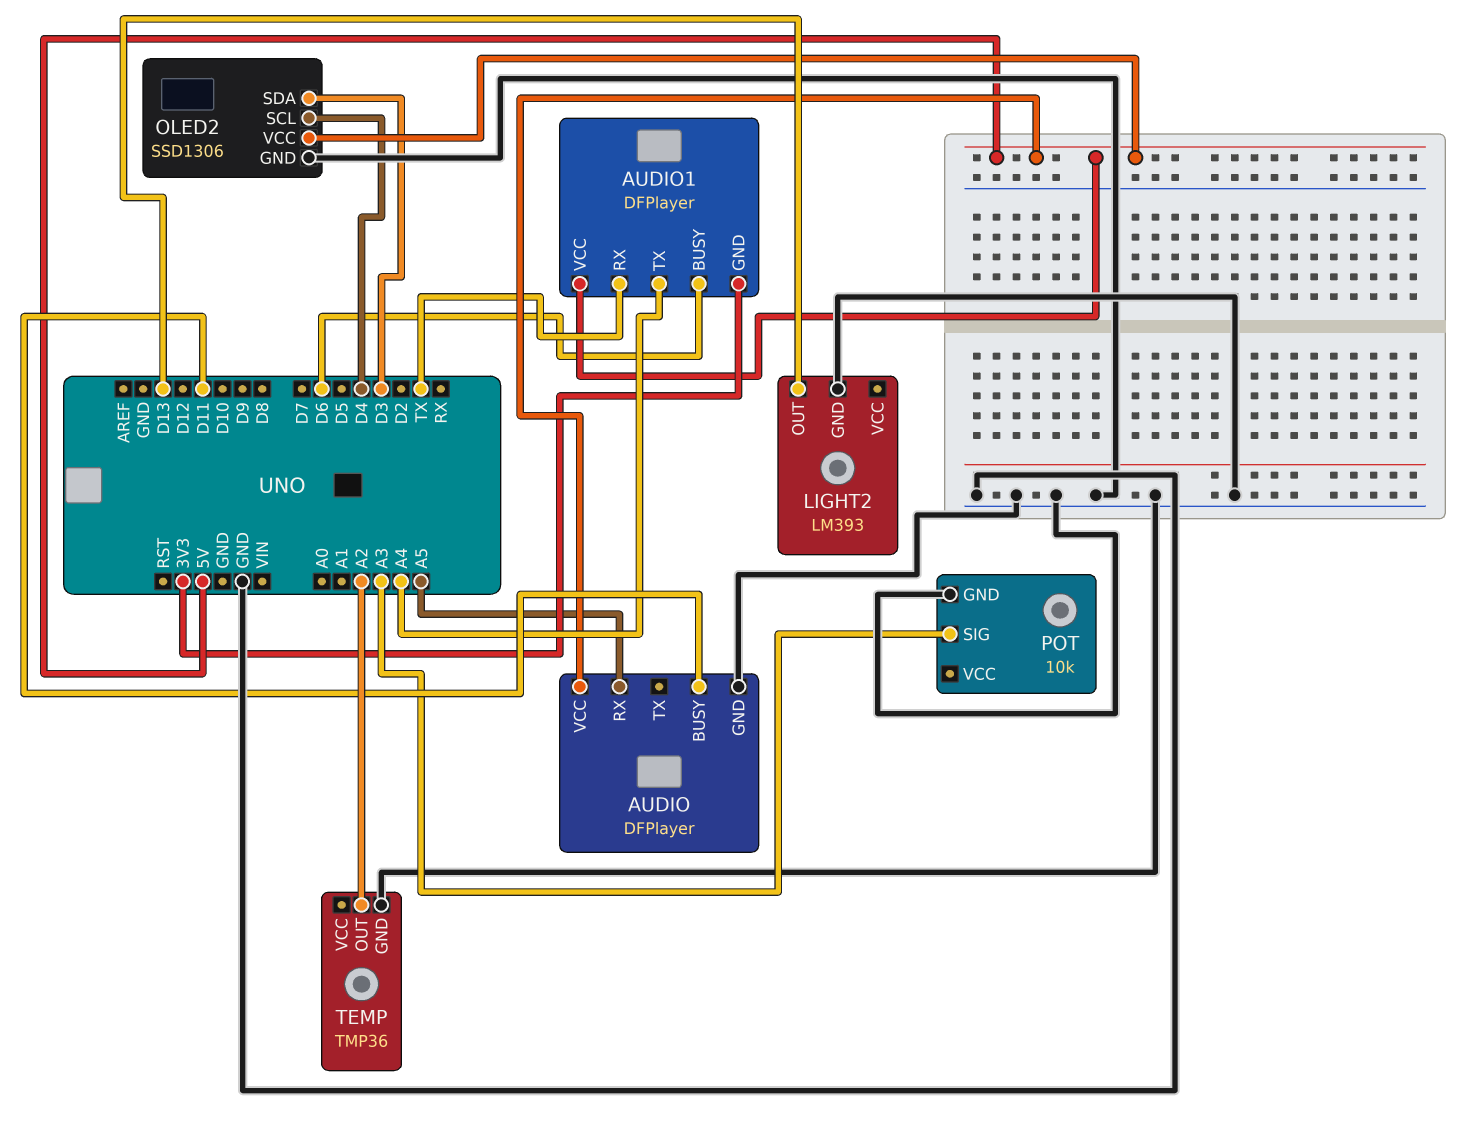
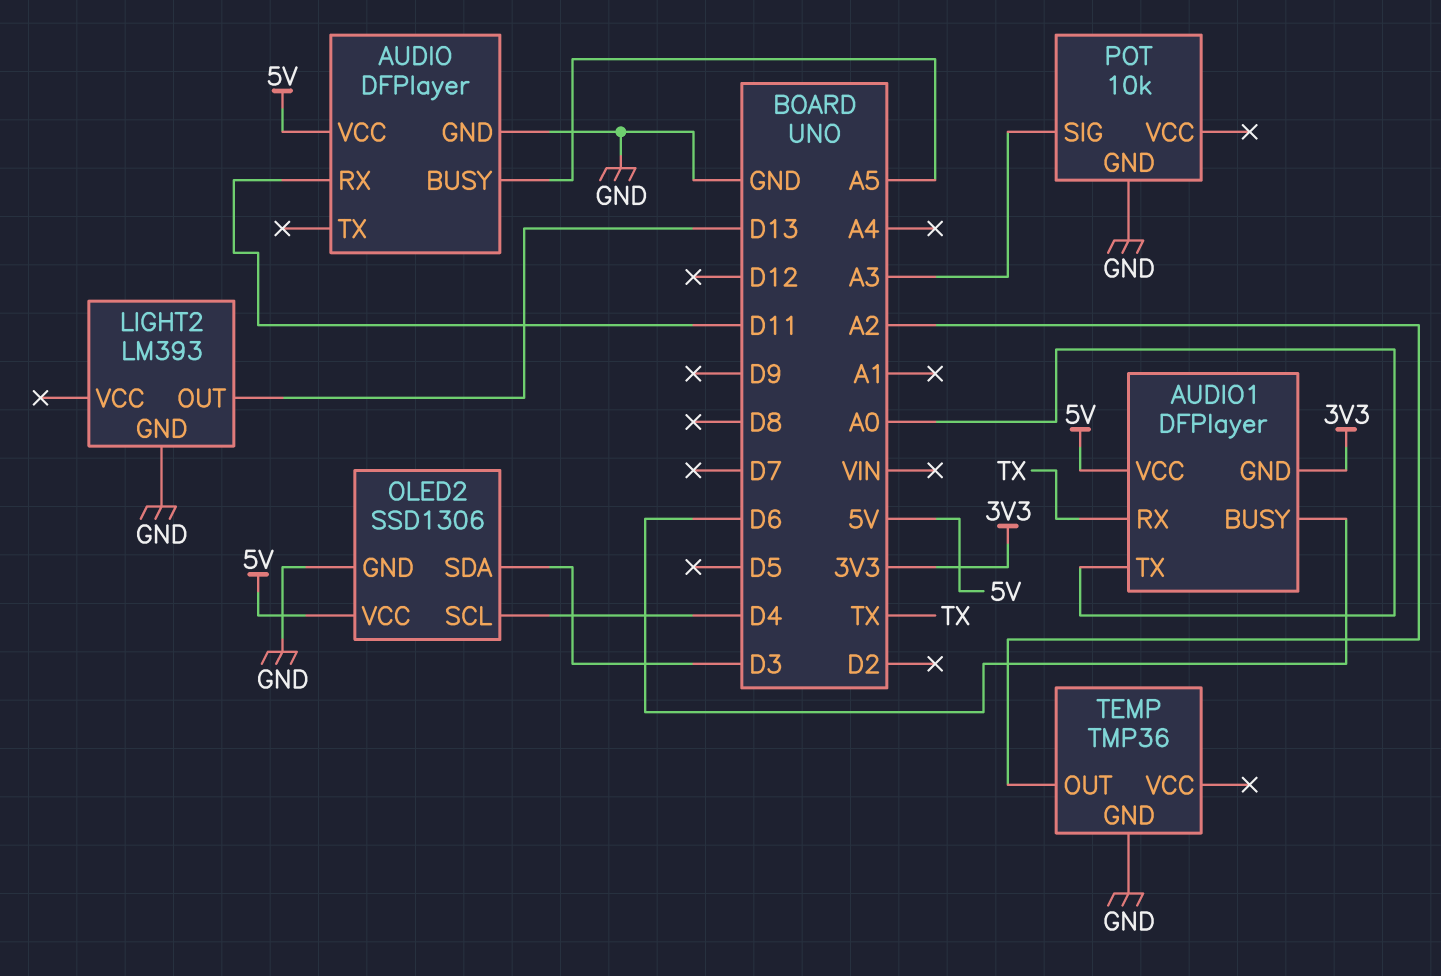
AUDIO pin BUSY: D11 -> A5
AUDIO pin RX: A5 -> D11
AUDIO1 pin TX: A4 -> A0

